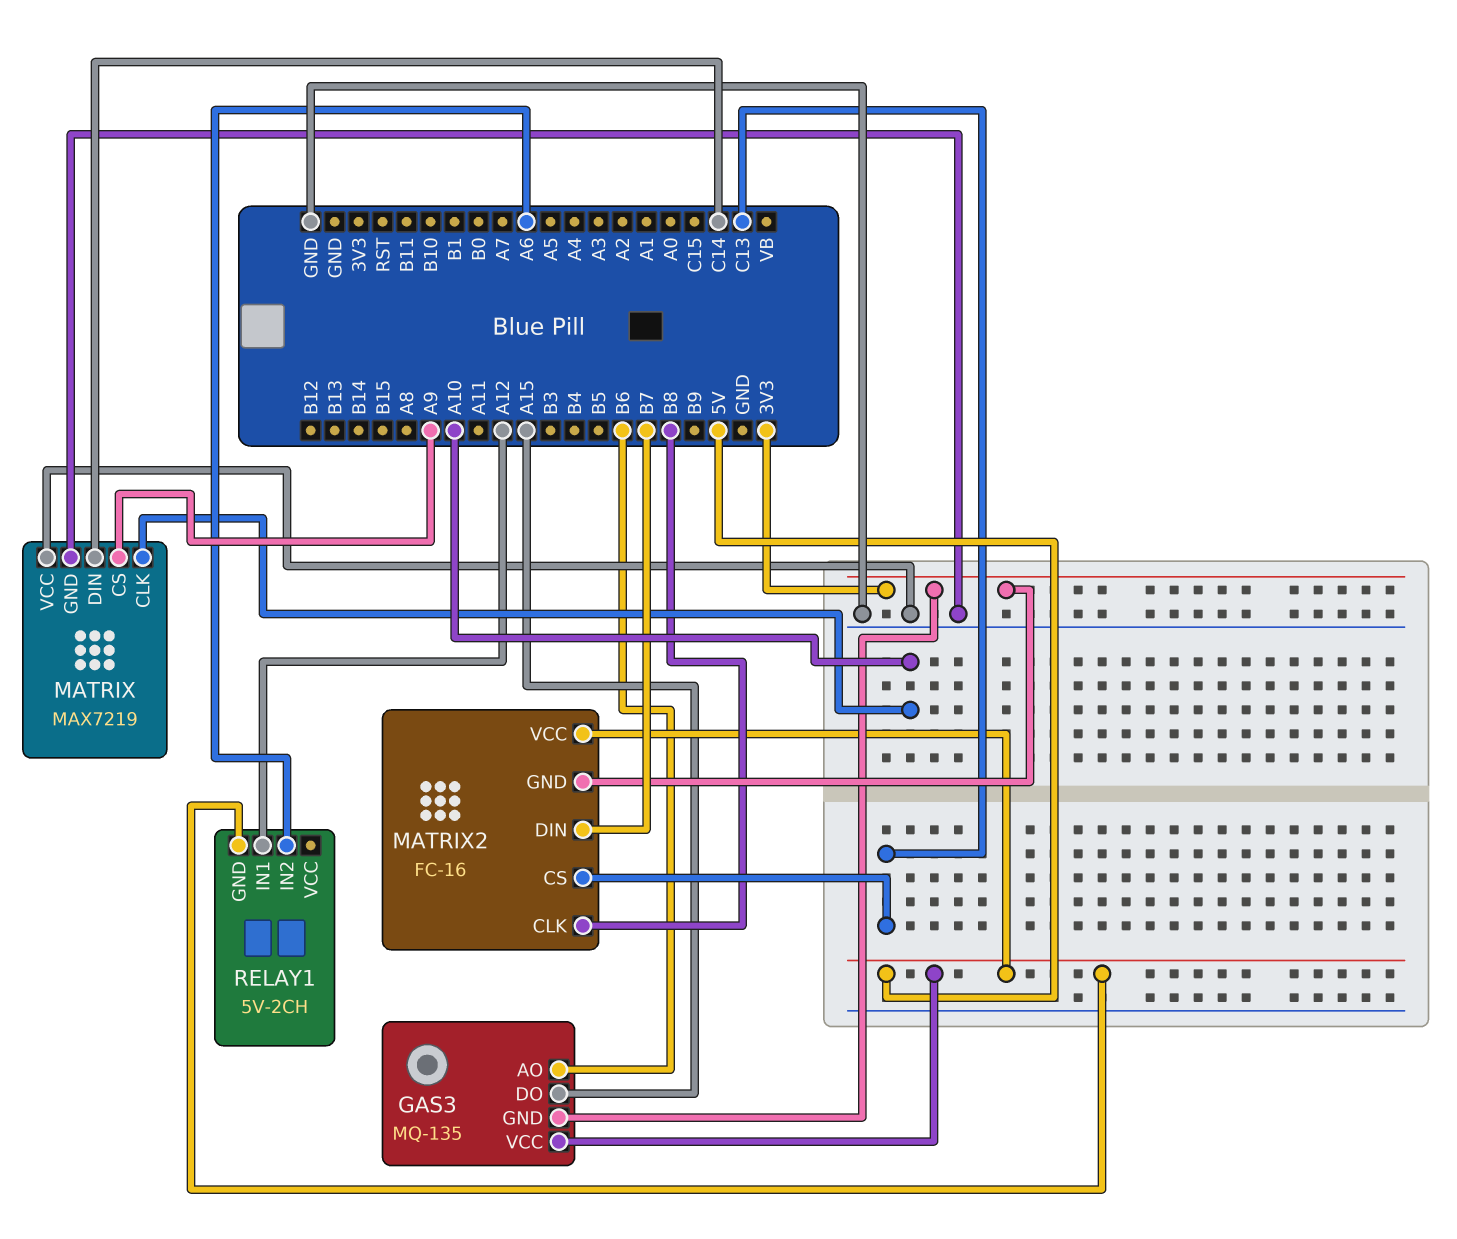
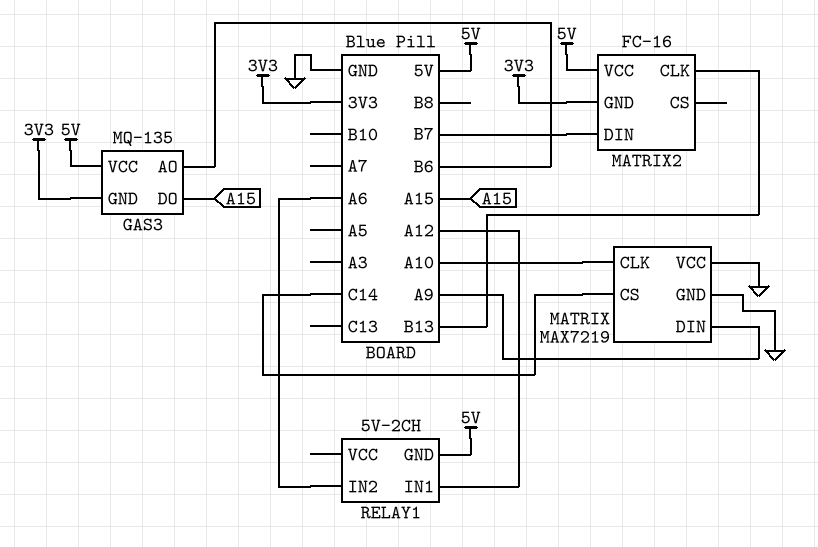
MATRIX pin CS: A9 -> C14
MATRIX pin DIN: C14 -> A9
MATRIX2 pin CLK: B8 -> B13
MATRIX2 pin CS: C13 -> none

